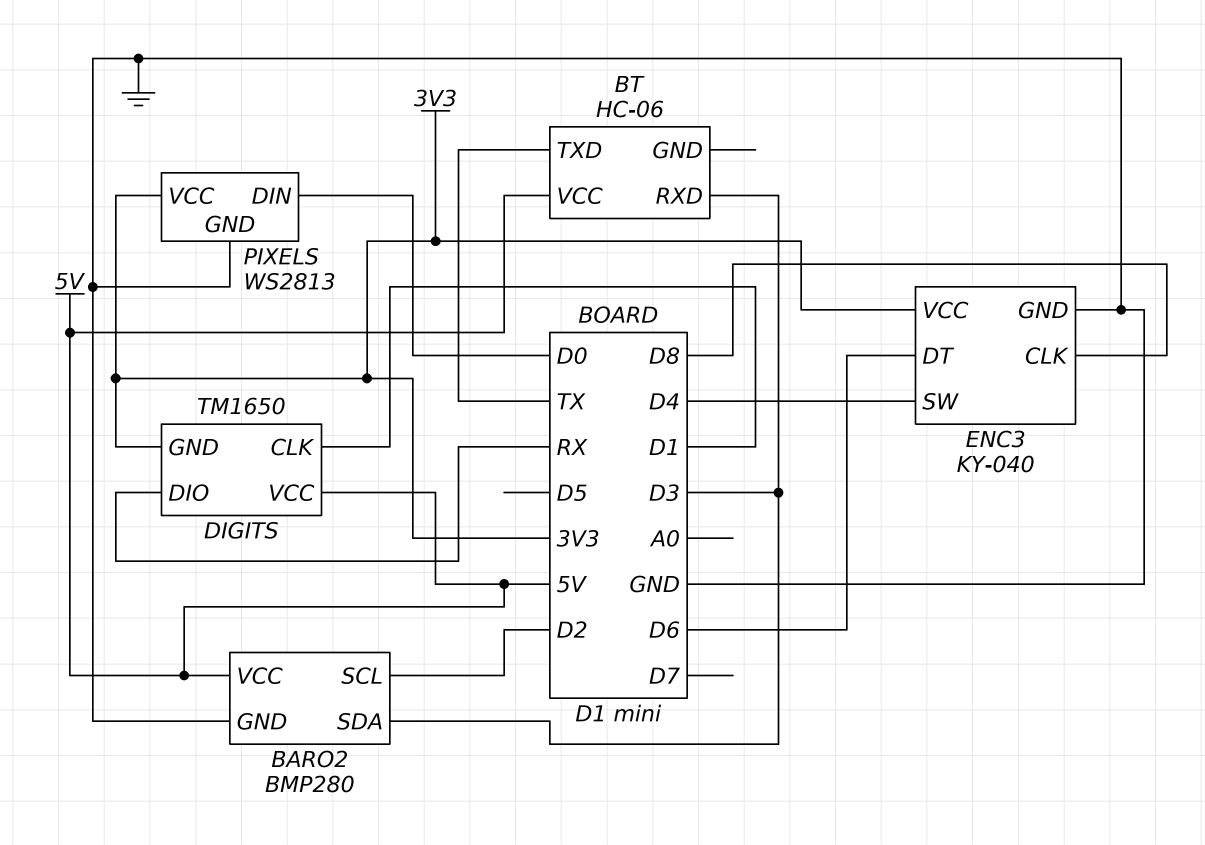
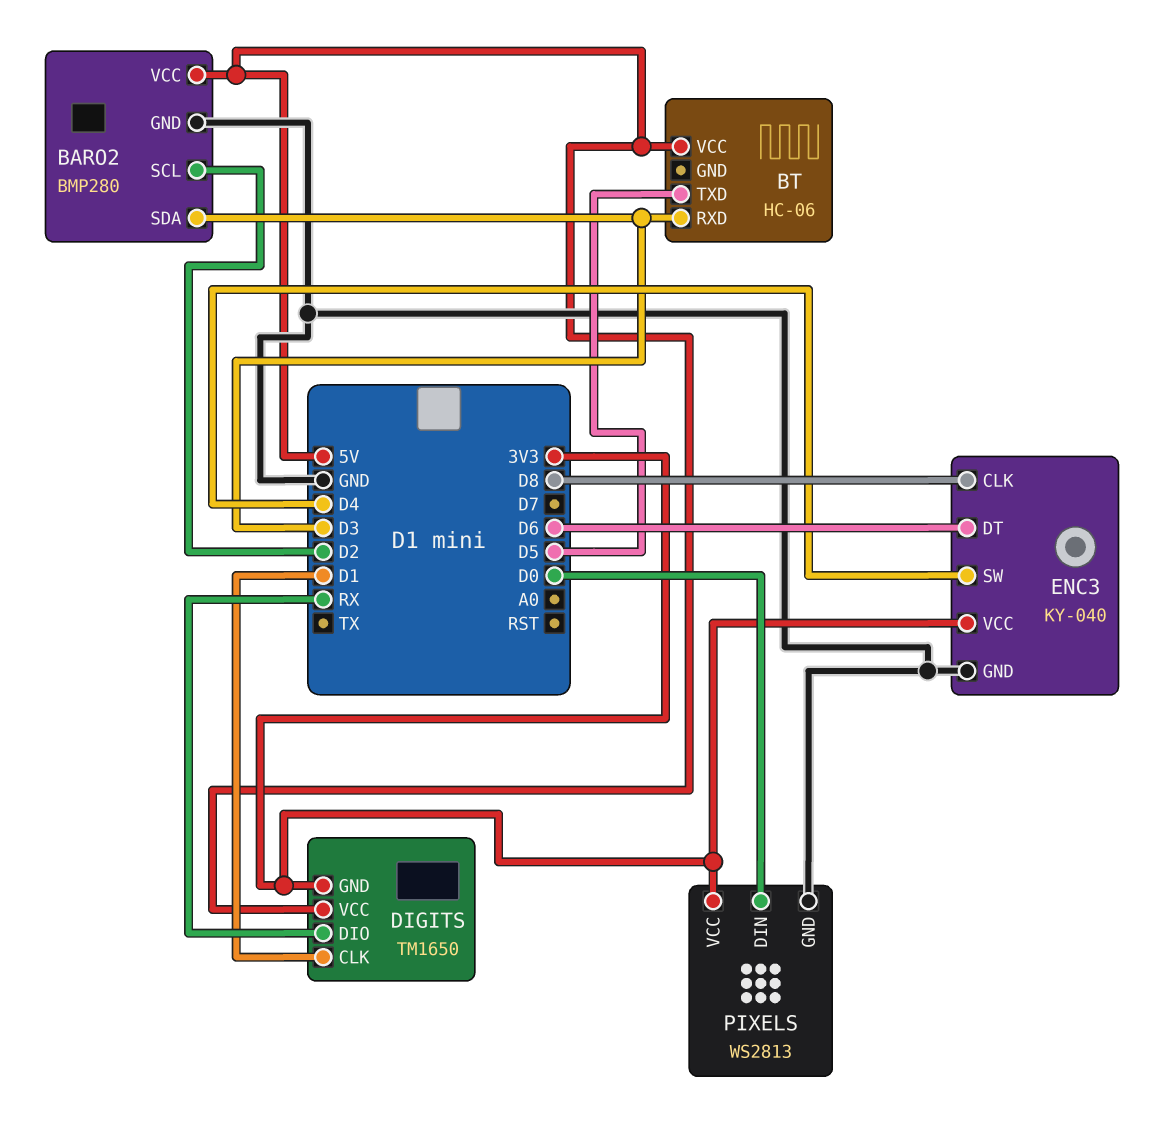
BT pin TXD: TX -> D5

